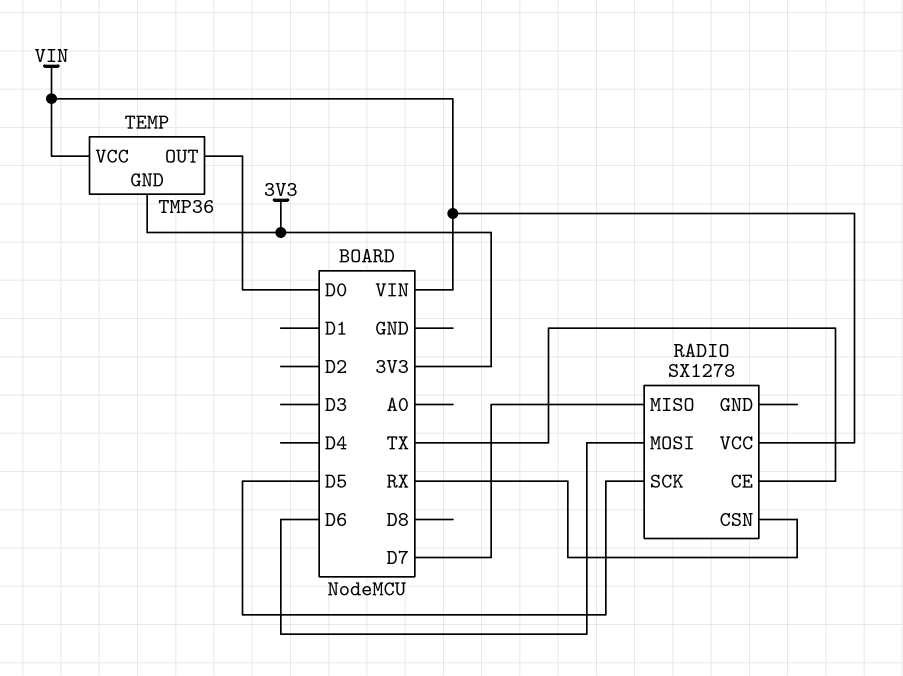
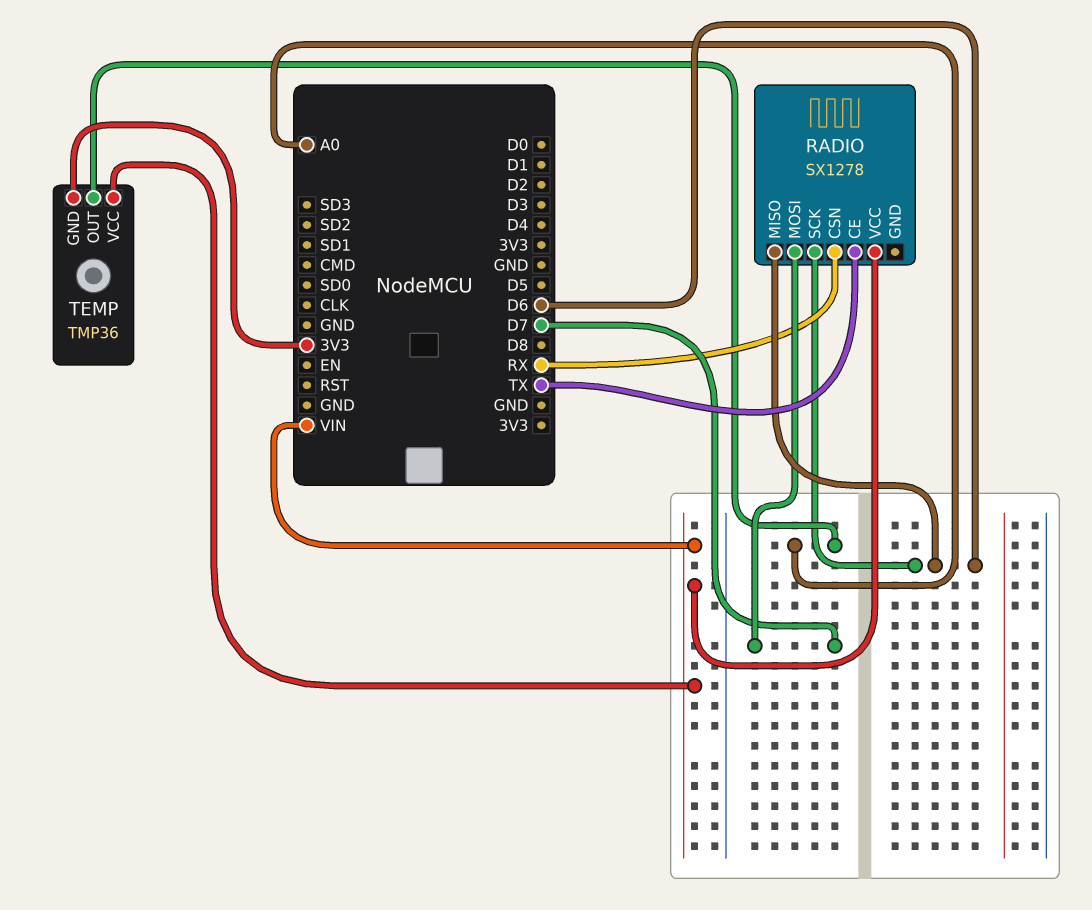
RADIO pin MISO: D7 -> D6
RADIO pin MOSI: D6 -> D7
RADIO pin SCK: D5 -> D6
TEMP pin OUT: D0 -> A0

